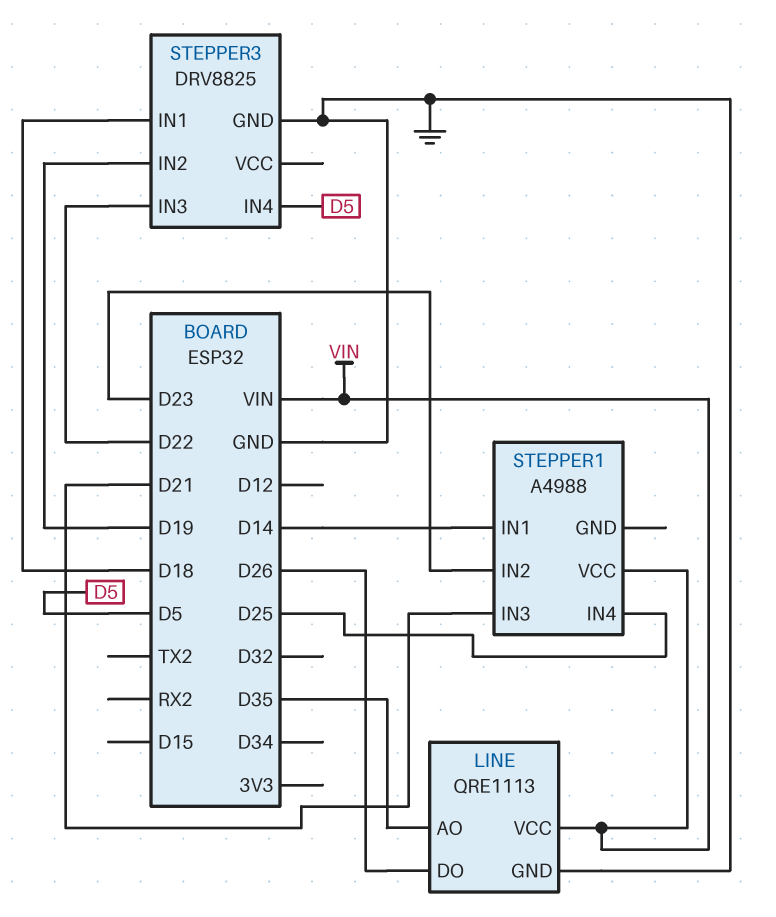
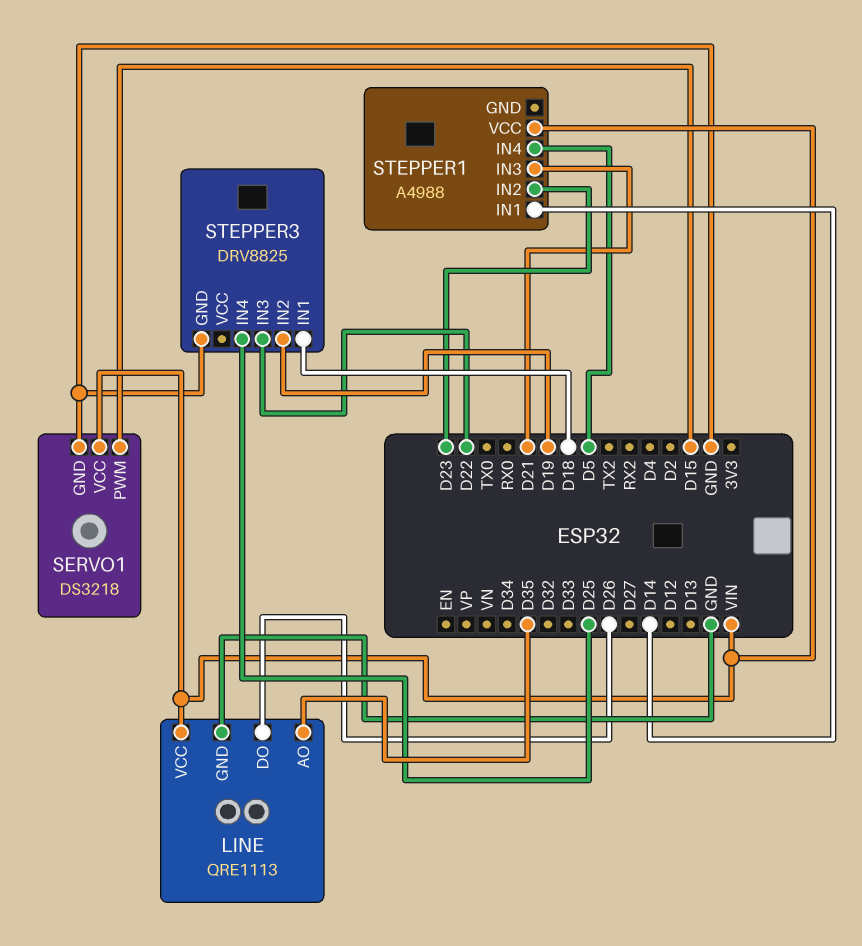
SERVO1: none -> DS3218
SERVO1 pin GND: none -> GND
SERVO1 pin PWM: none -> D15
SERVO1 pin VCC: none -> VIN
STEPPER1 pin IN4: D25 -> D5
STEPPER3 pin IN4: D5 -> D25

